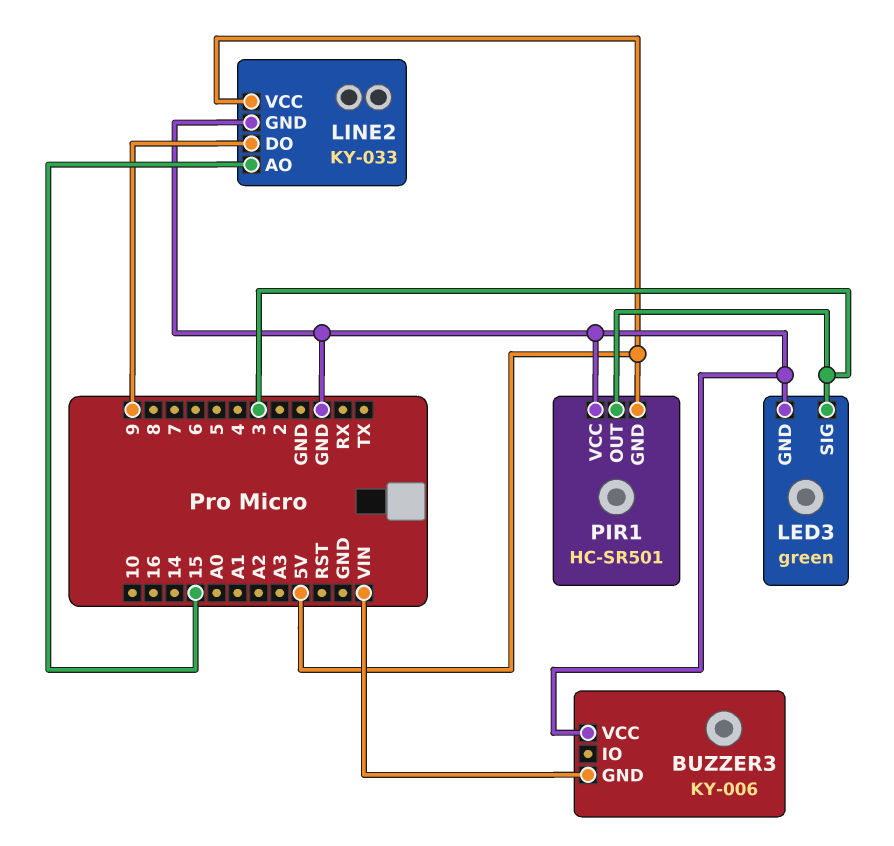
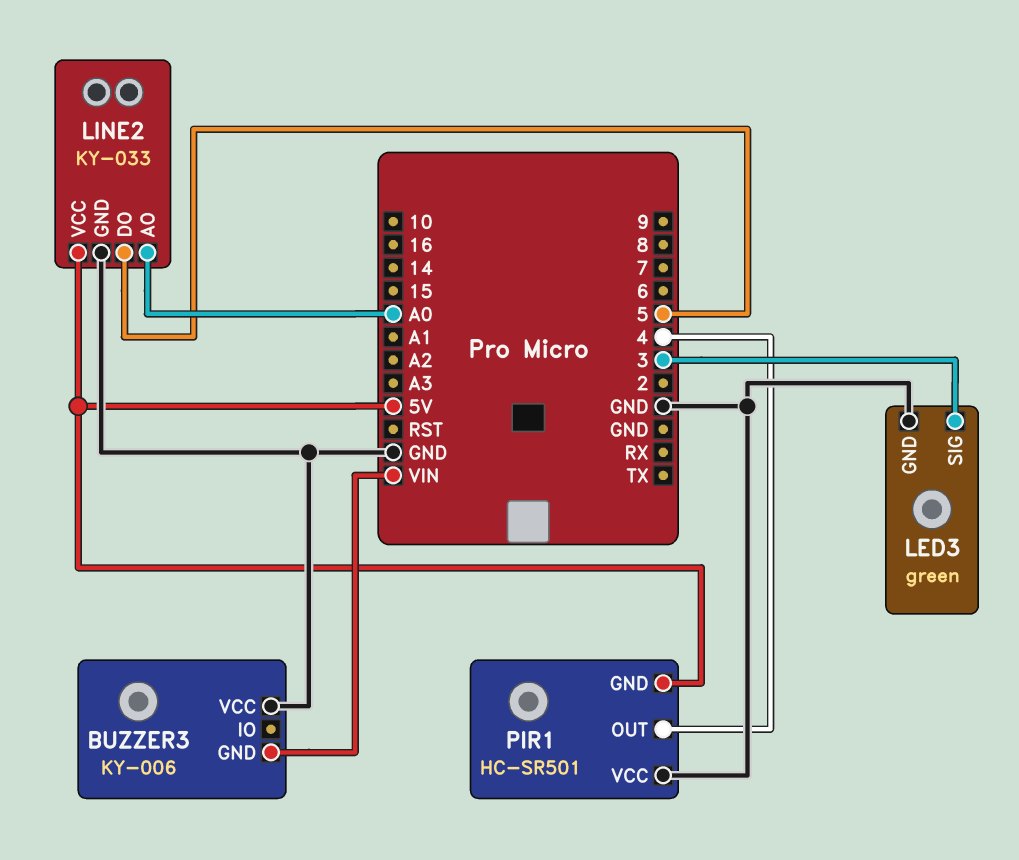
LINE2 pin AO: 15 -> A0
LINE2 pin DO: 9 -> 5
PIR1 pin OUT: 3 -> 4

